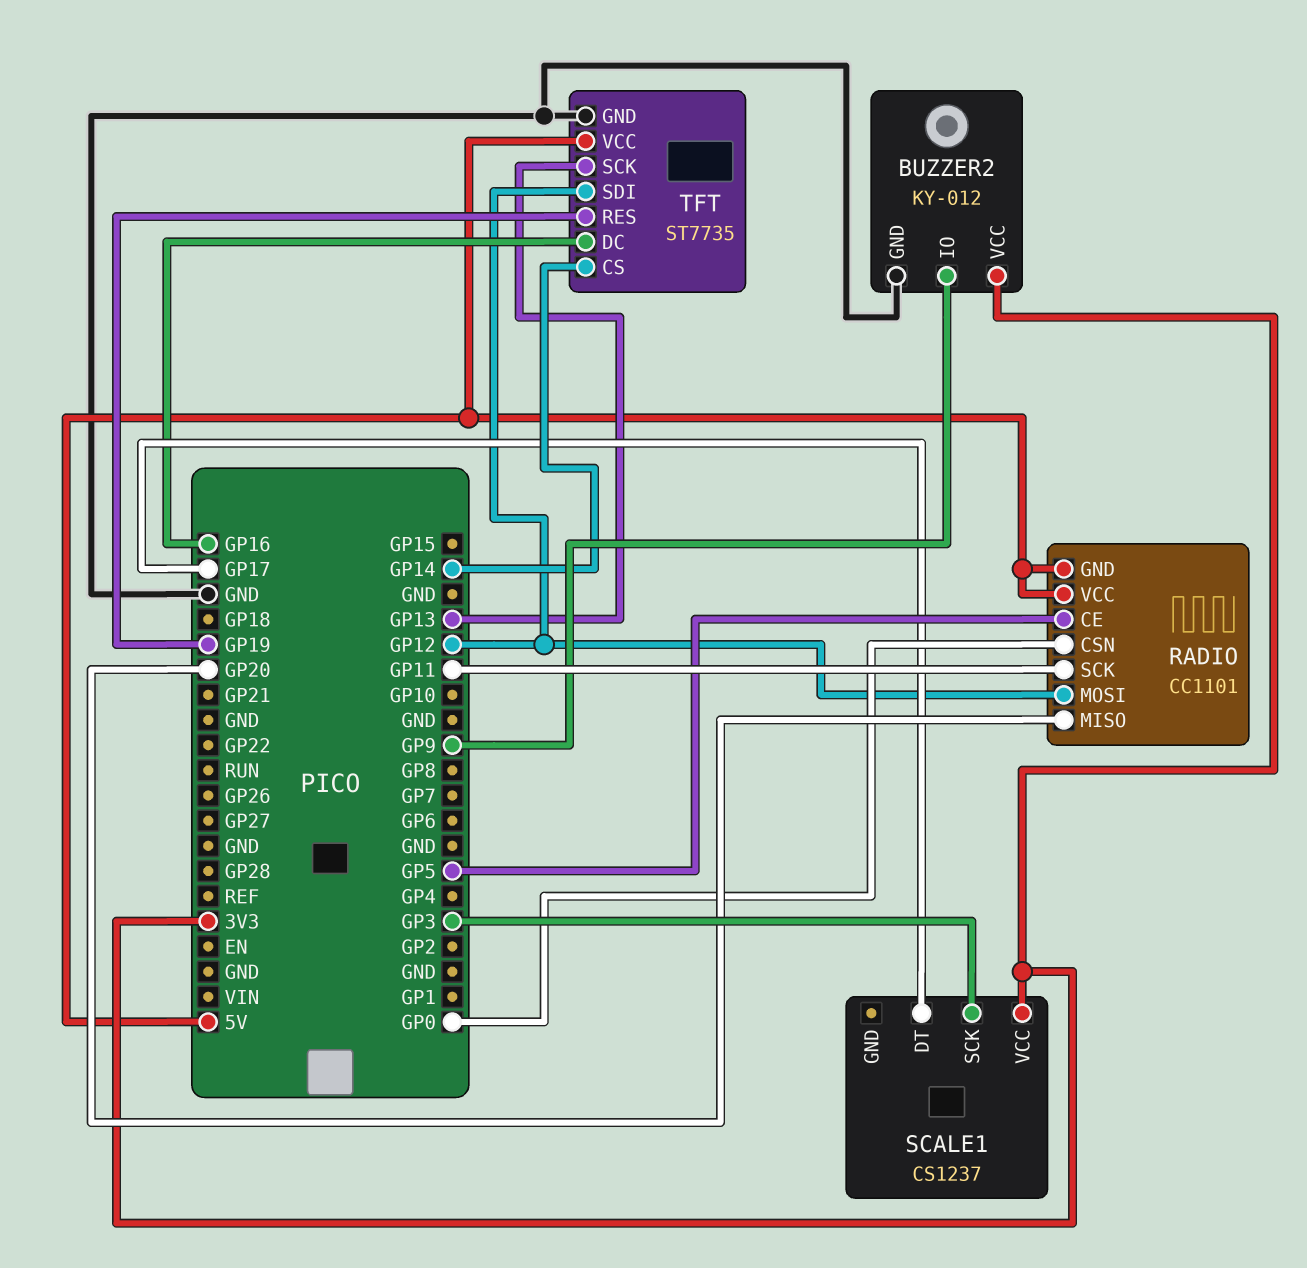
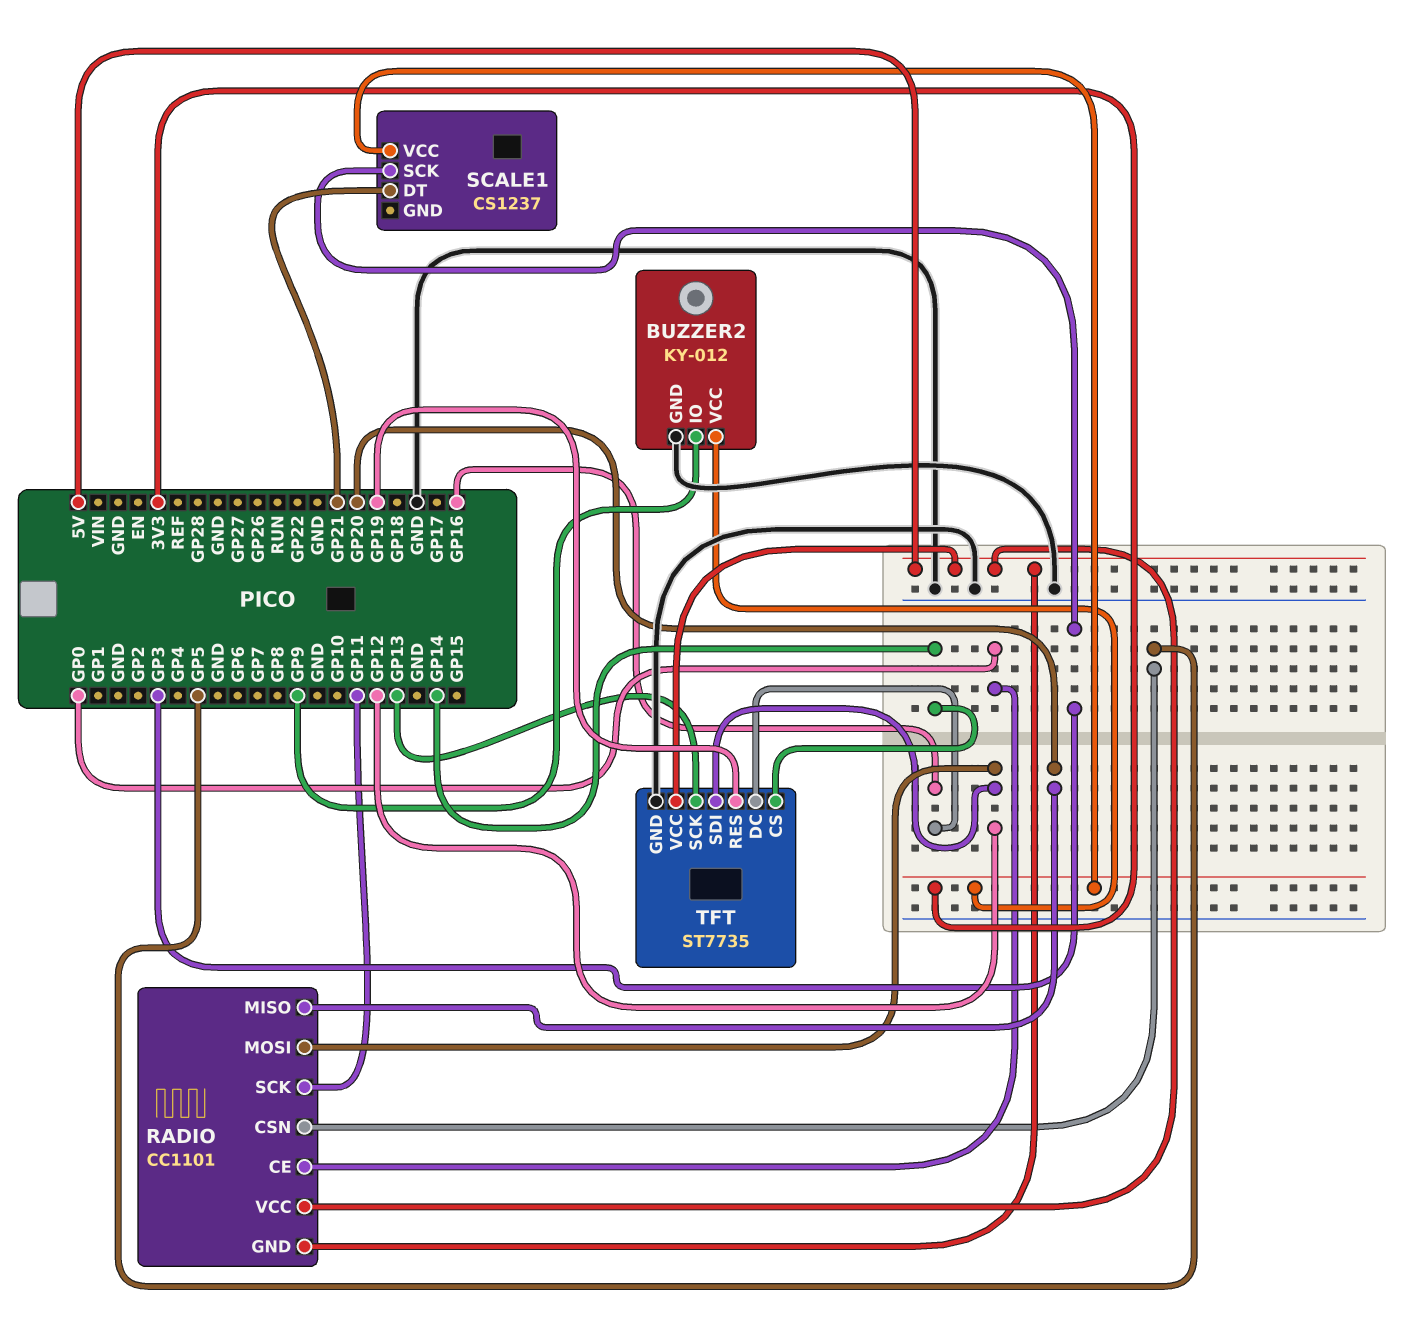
RADIO pin CE: GP5 -> GP0
RADIO pin CSN: GP0 -> GP5
SCALE1 pin DT: GP17 -> GP21

